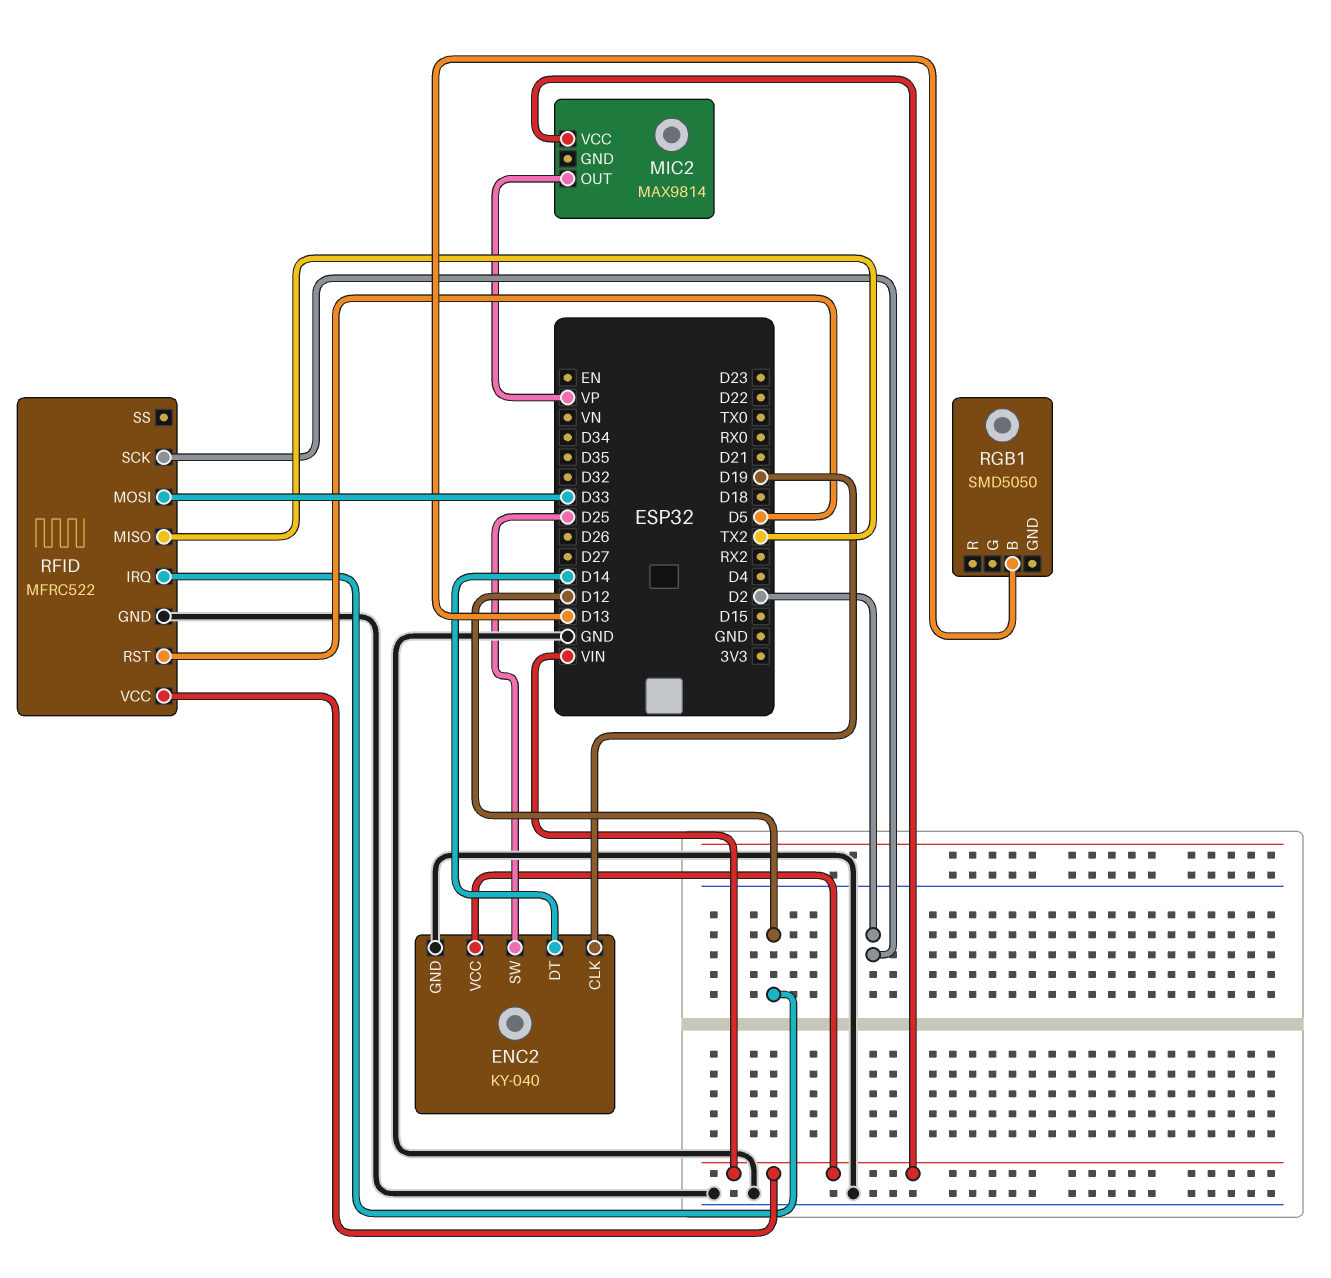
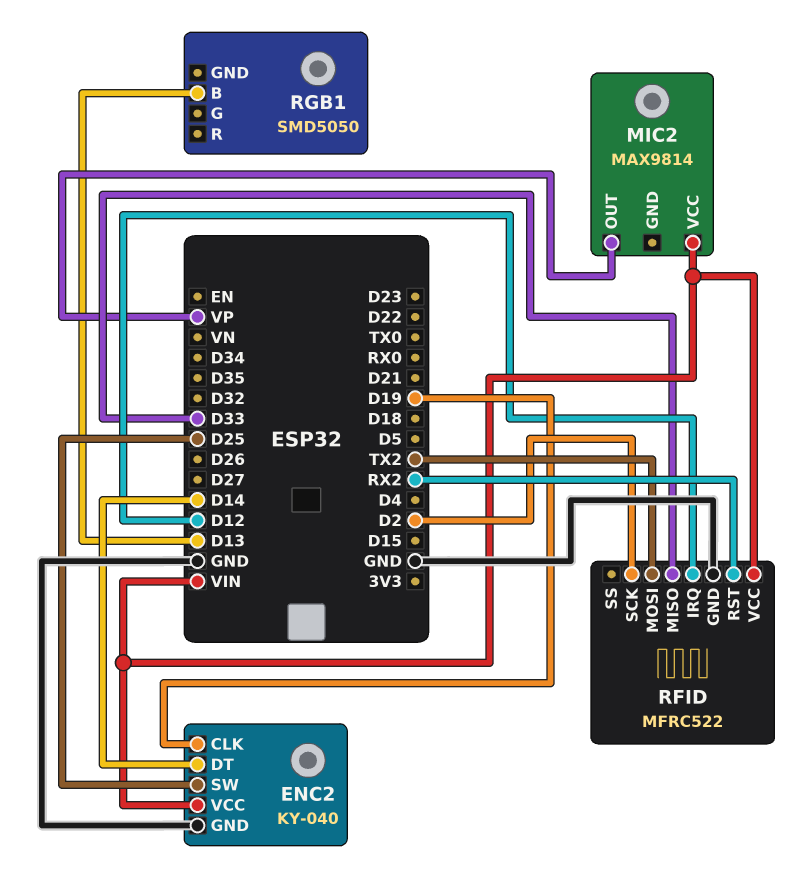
RFID pin MISO: TX2 -> D33
RFID pin MOSI: D33 -> TX2
RFID pin RST: D5 -> RX2

